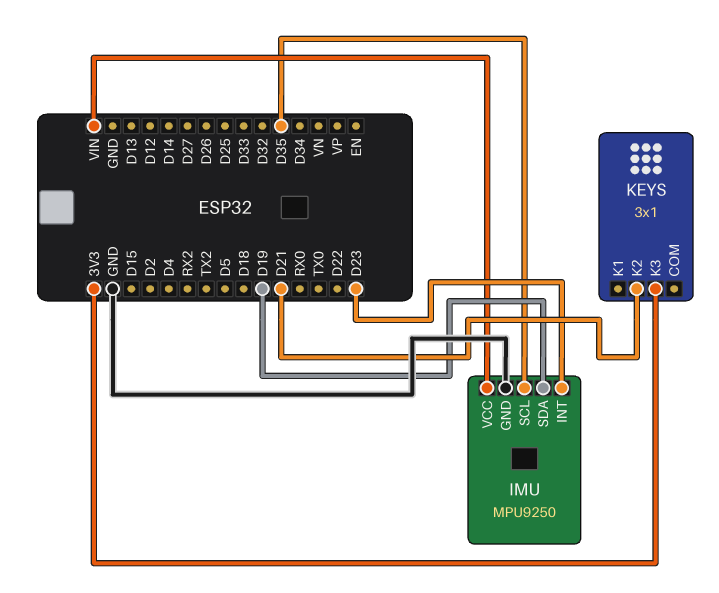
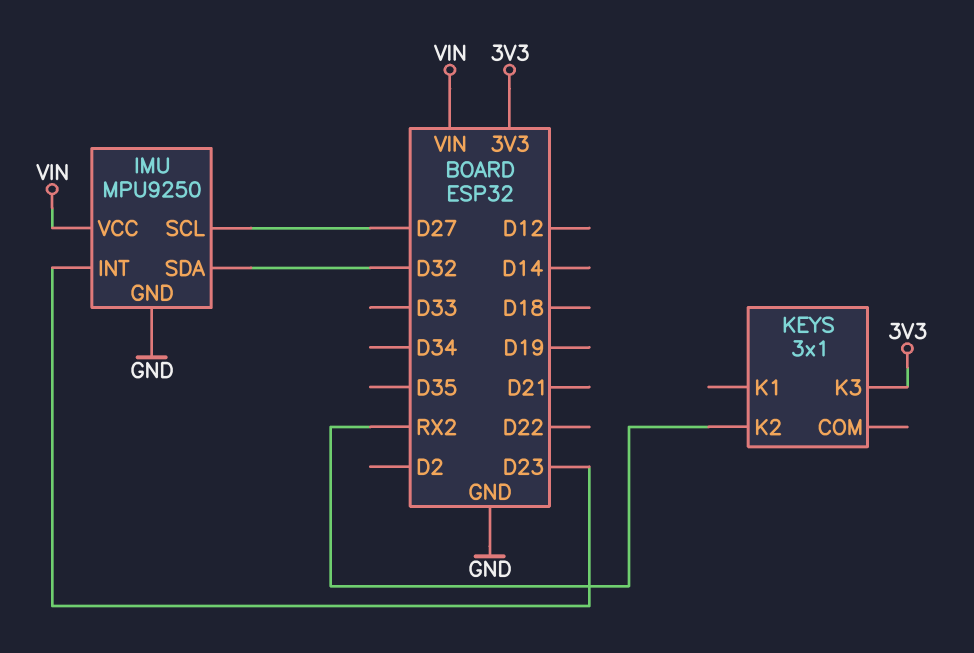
IMU pin SCL: D35 -> D27
IMU pin SDA: D19 -> D32
KEYS pin K2: D21 -> RX2

